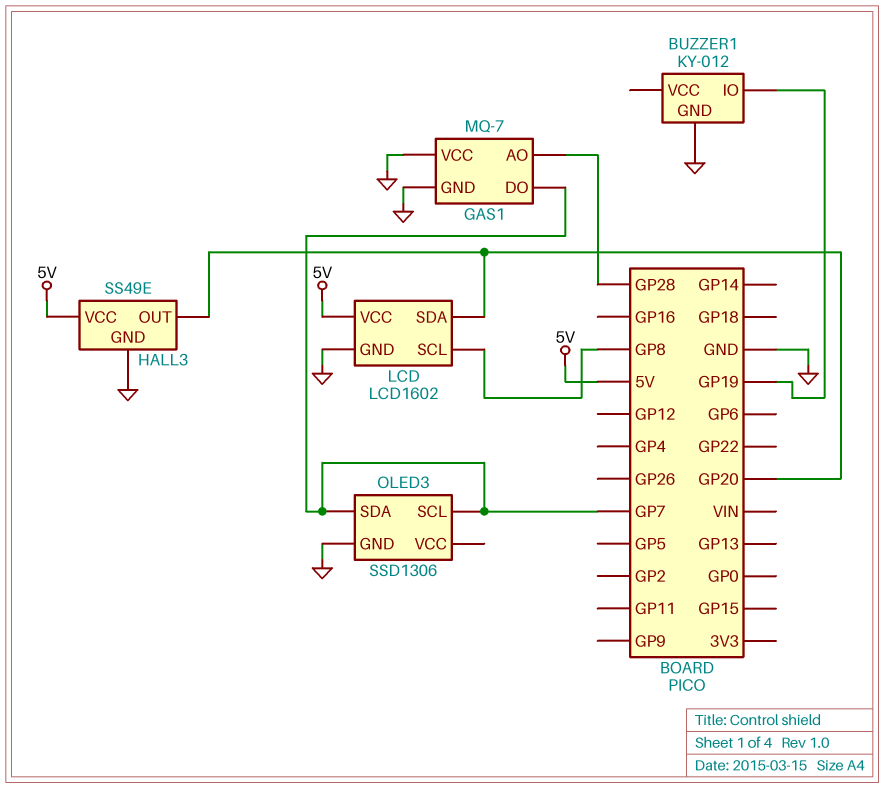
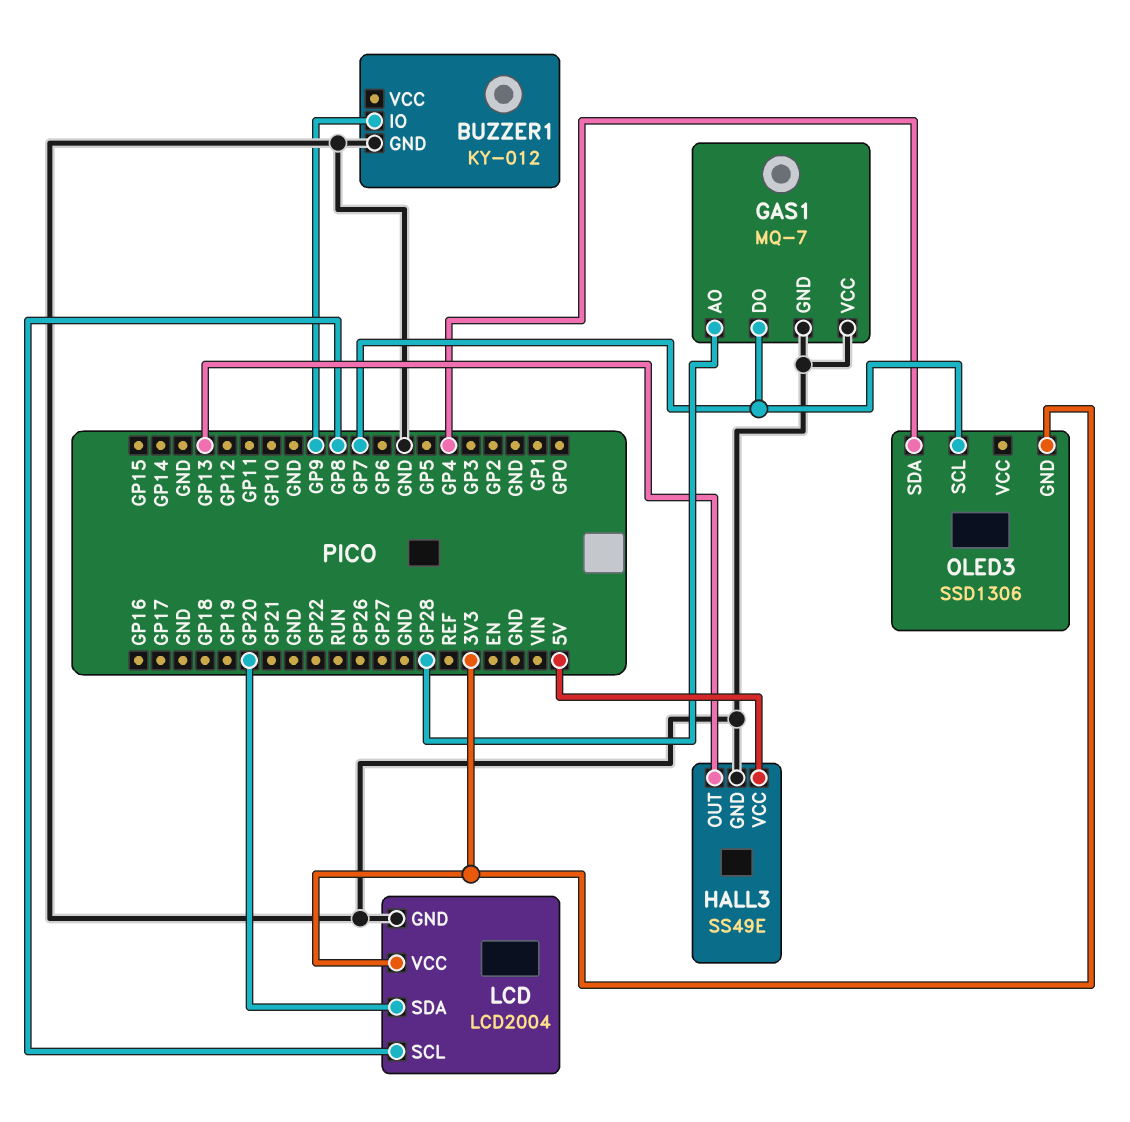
BUZZER1 pin IO: GP19 -> GP9
HALL3 pin OUT: GP20 -> GP13
LCD: LCD1602 -> LCD2004
LCD pin VCC: 5V -> 3V3
OLED3 pin GND: GND -> 3V3
OLED3 pin SDA: GP7 -> GP4

